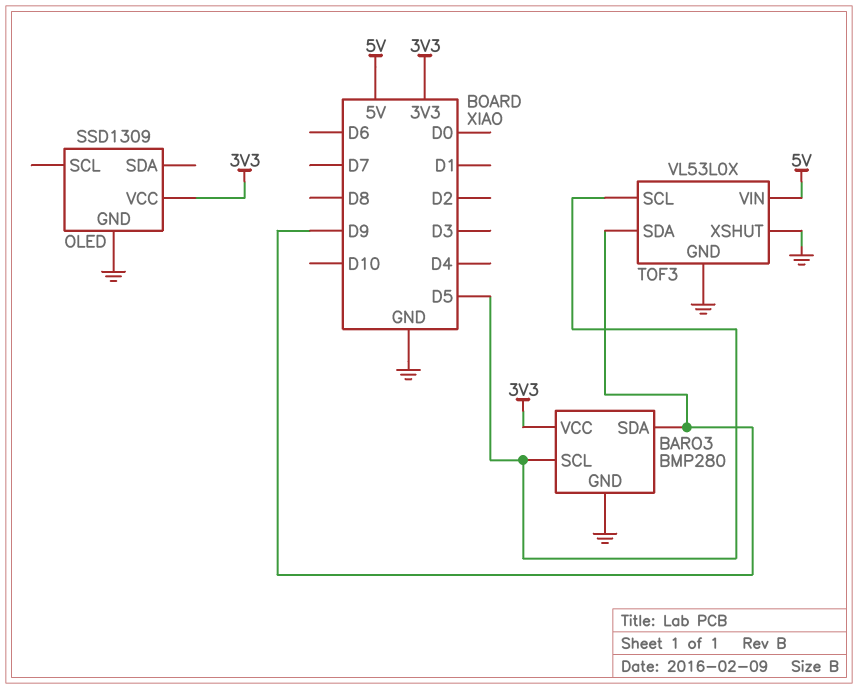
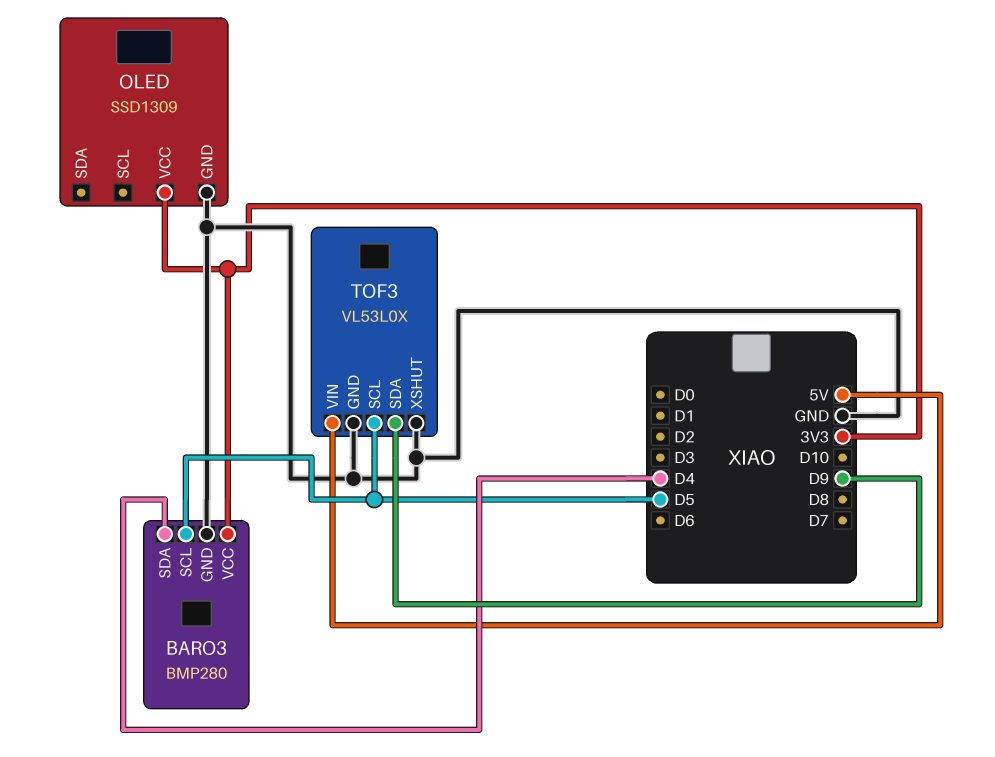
BARO3 pin SDA: D9 -> D4

